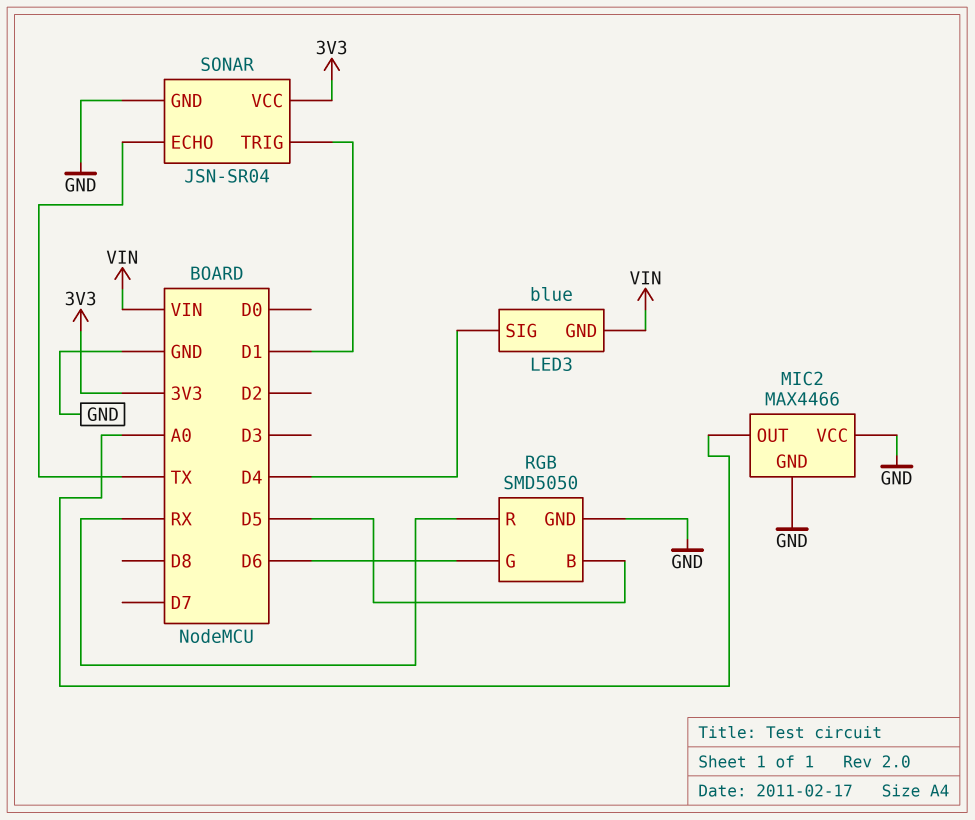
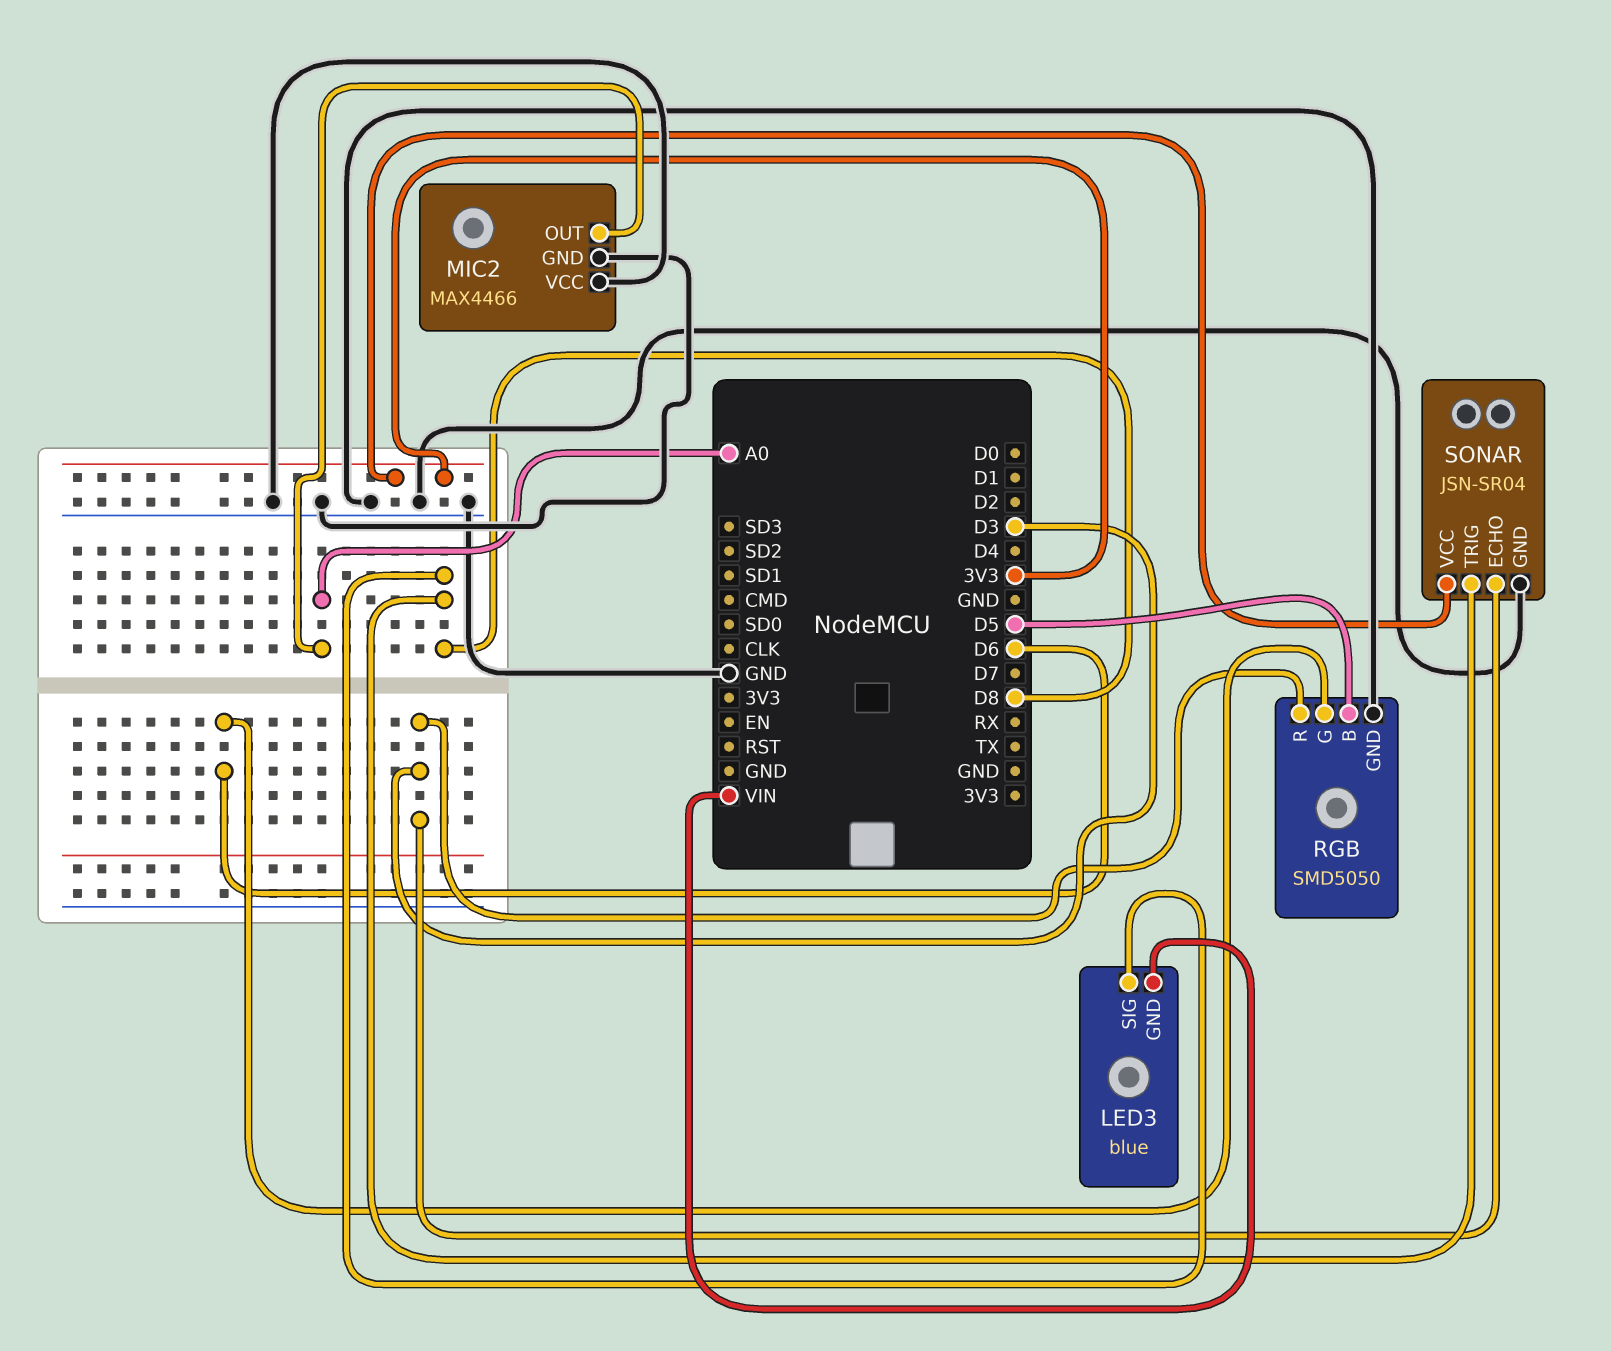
LED3 pin SIG: D4 -> D8
RGB pin R: RX -> D3
SONAR pin ECHO: TX -> D3
SONAR pin TRIG: D1 -> D8

